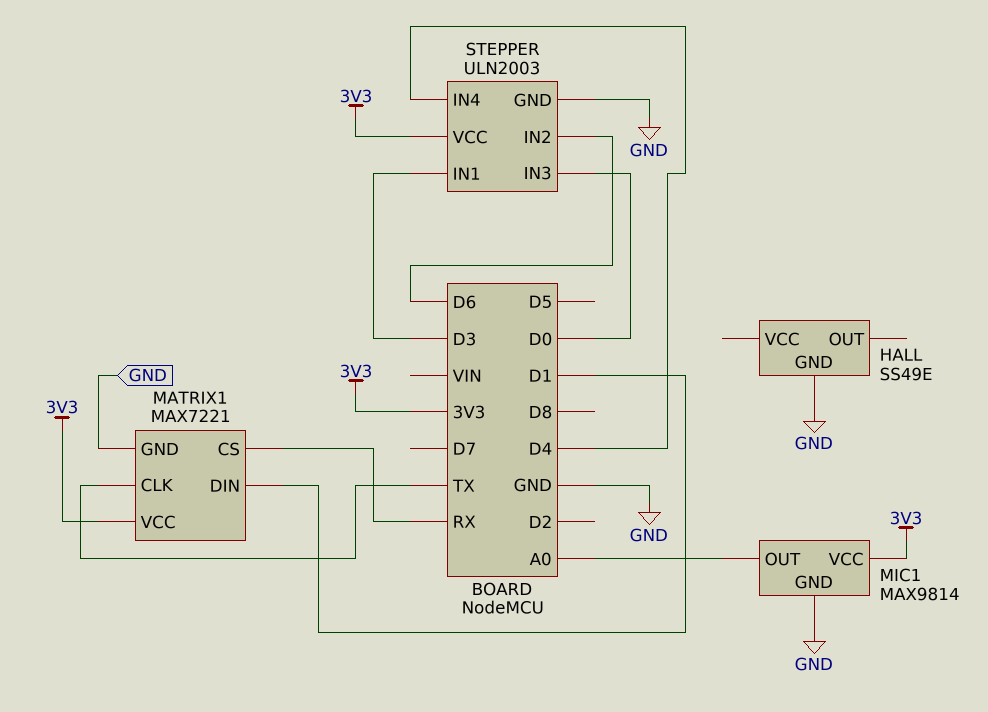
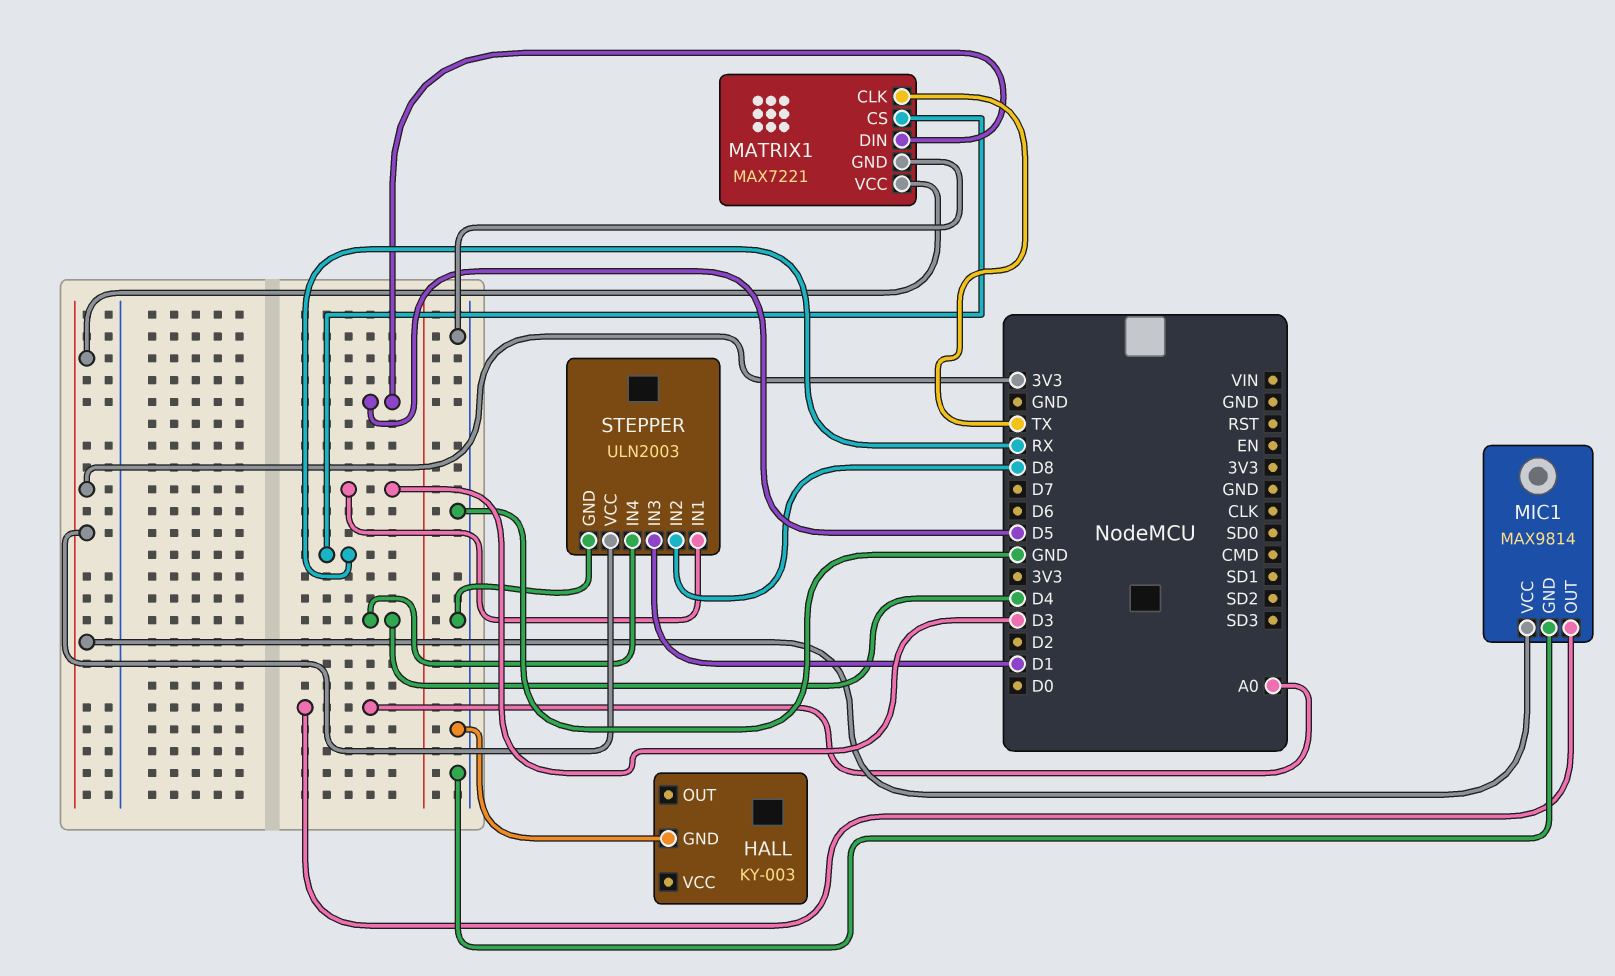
HALL: SS49E -> KY-003
MATRIX1 pin DIN: D1 -> D5
STEPPER pin IN2: D6 -> D8
STEPPER pin IN3: D0 -> D1

